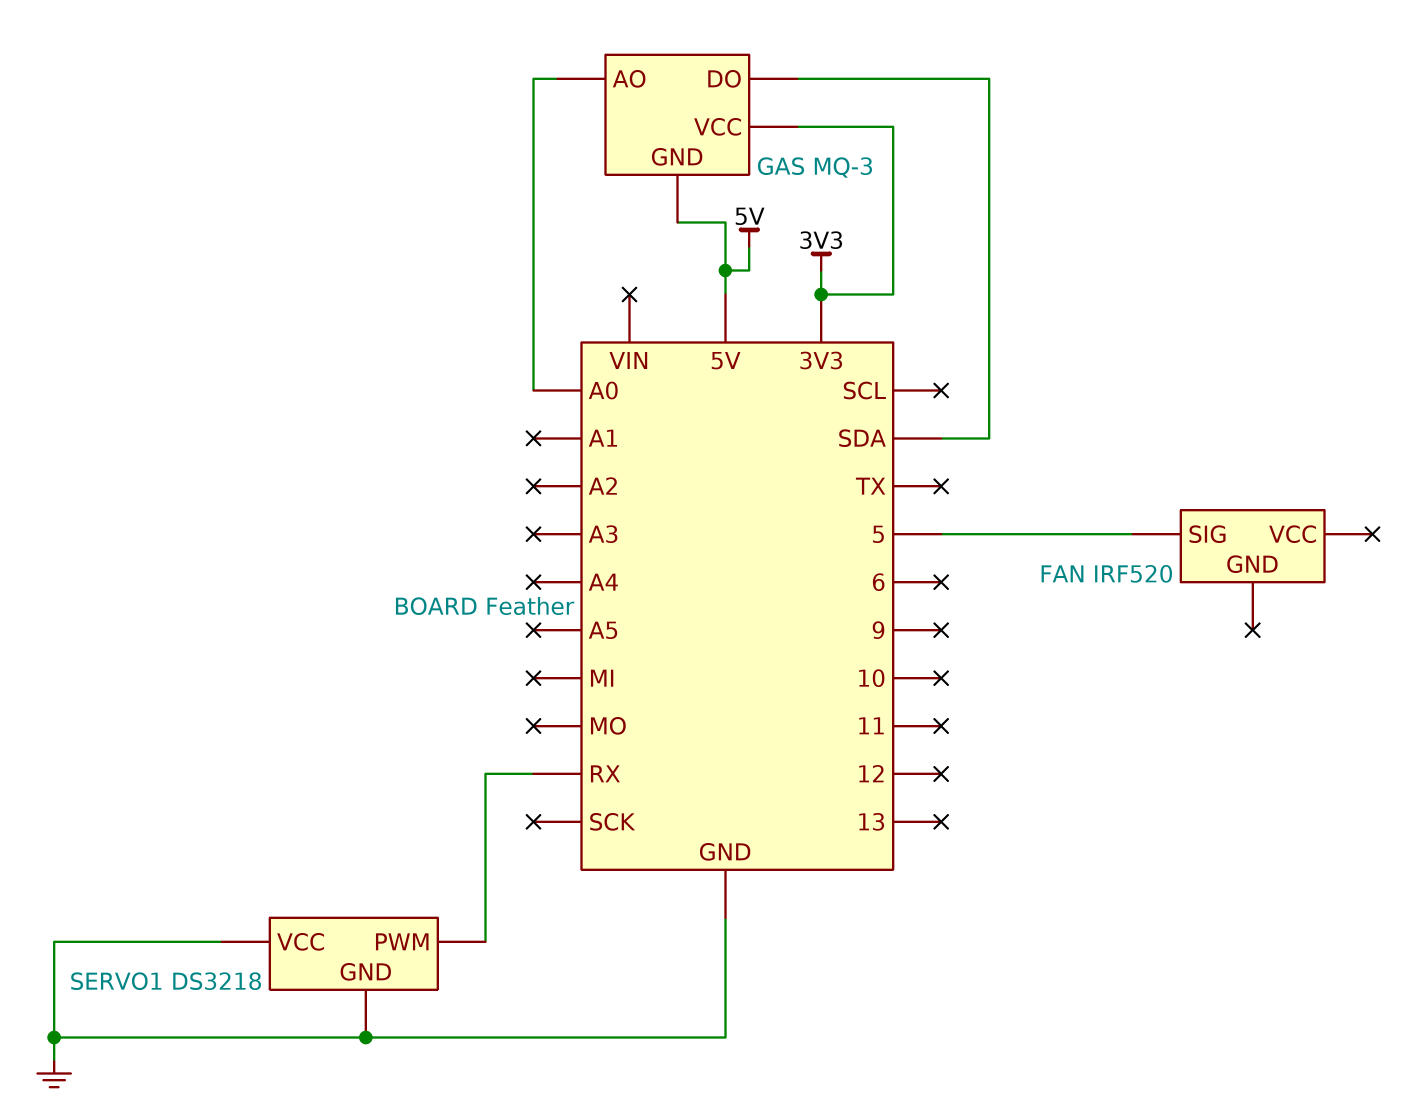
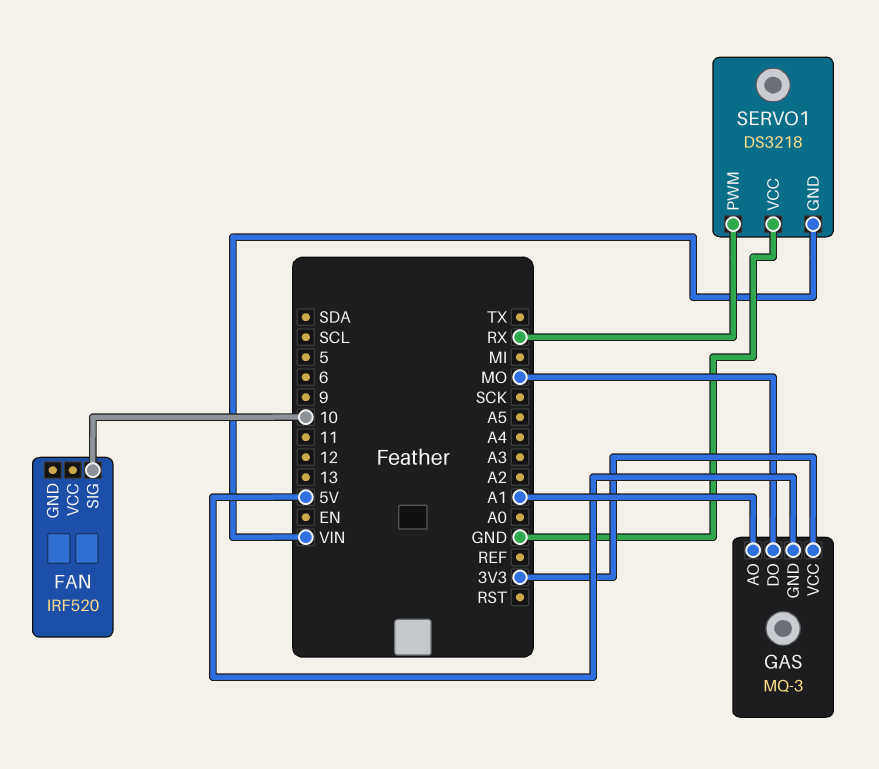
FAN pin SIG: 5 -> 10
GAS pin AO: A0 -> A1
GAS pin DO: SDA -> MO
SERVO1 pin GND: GND -> VIN

